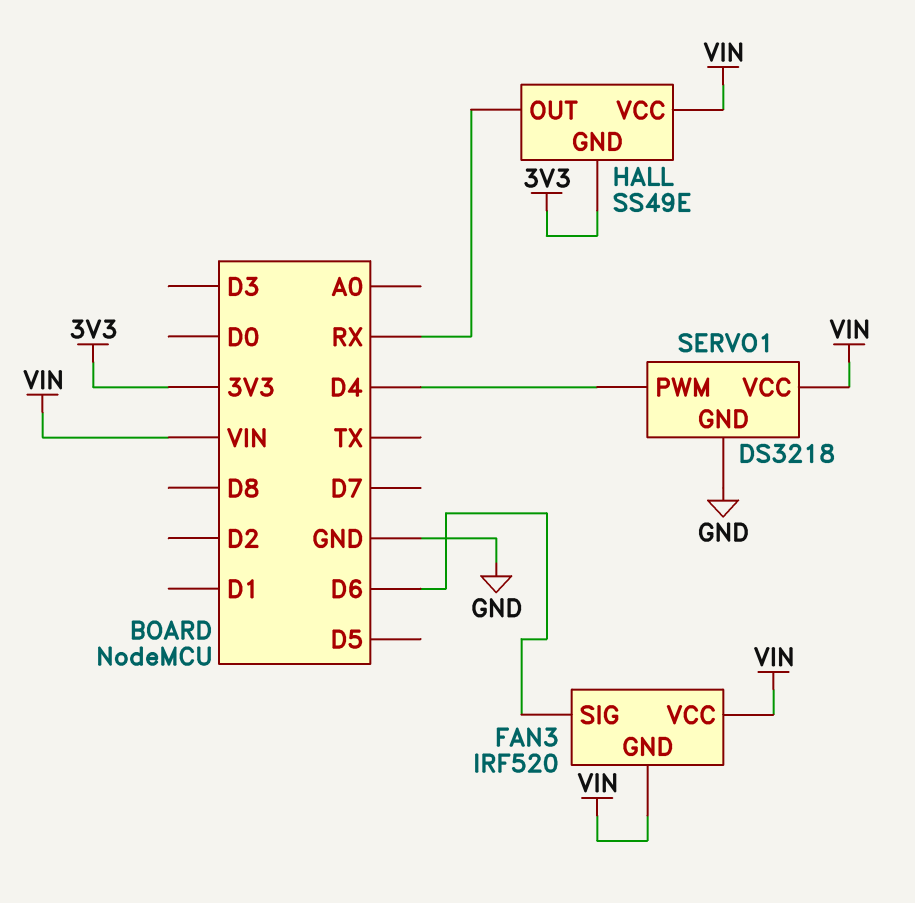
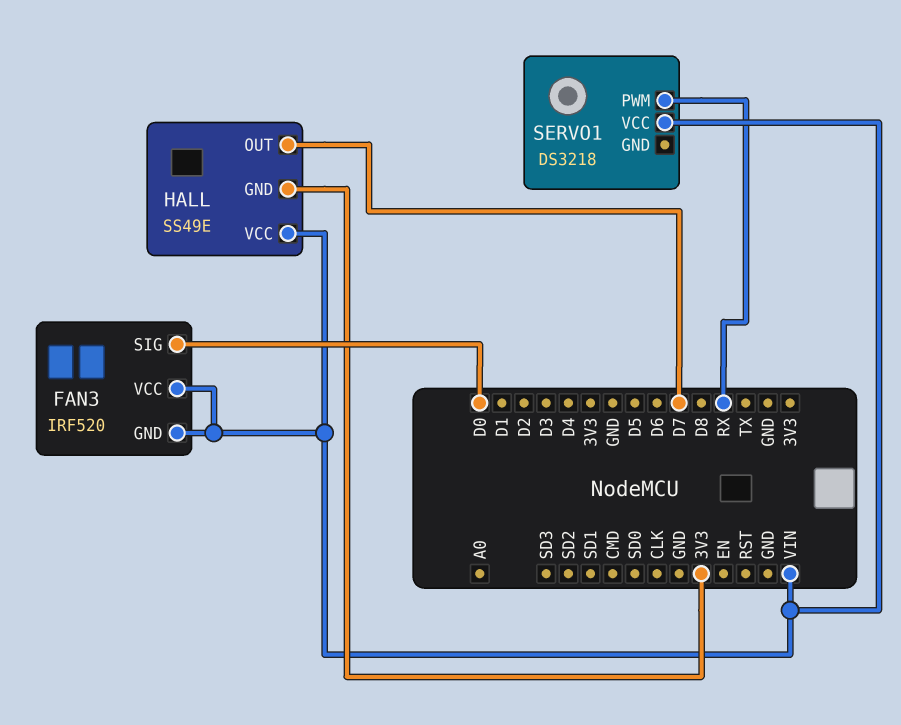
FAN3 pin SIG: D6 -> D0
HALL pin OUT: RX -> D7
SERVO1 pin GND: GND -> none
SERVO1 pin PWM: D4 -> RX

